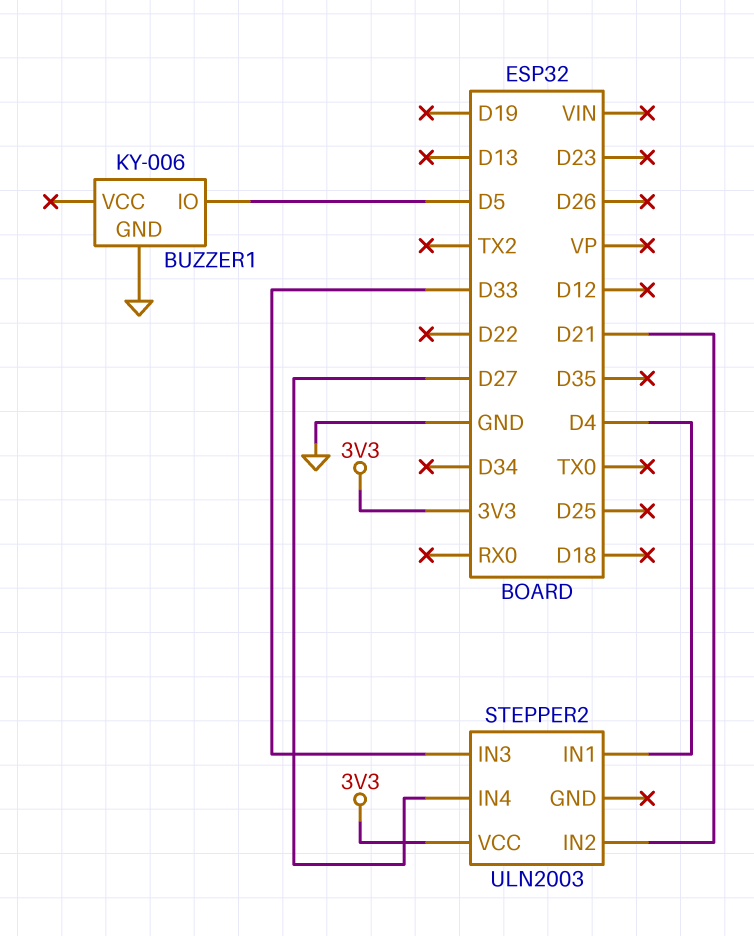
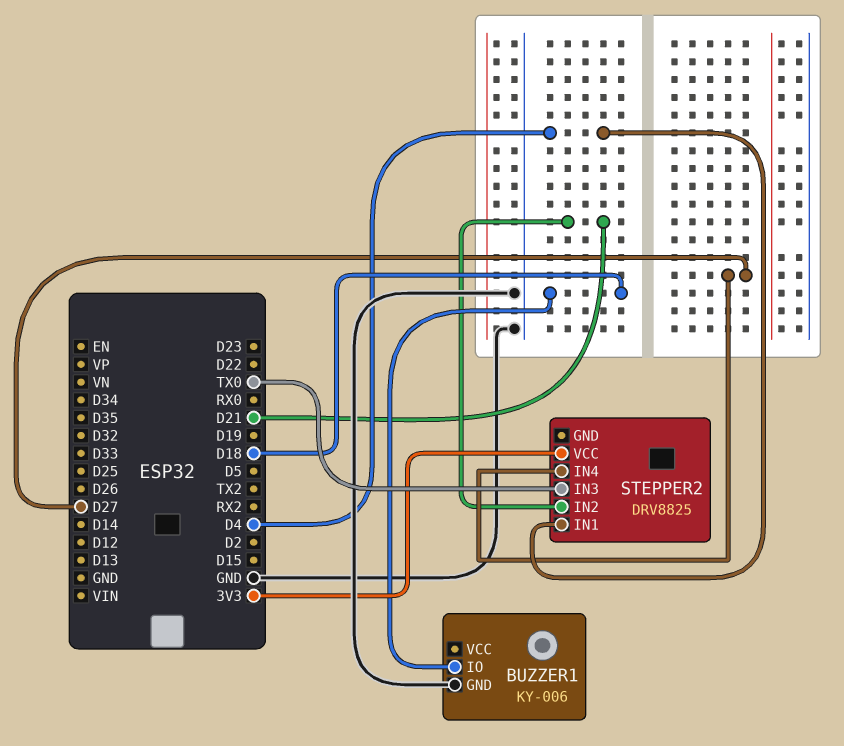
BUZZER1 pin IO: D5 -> D18
STEPPER2: ULN2003 -> DRV8825
STEPPER2 pin IN3: D33 -> TX0

